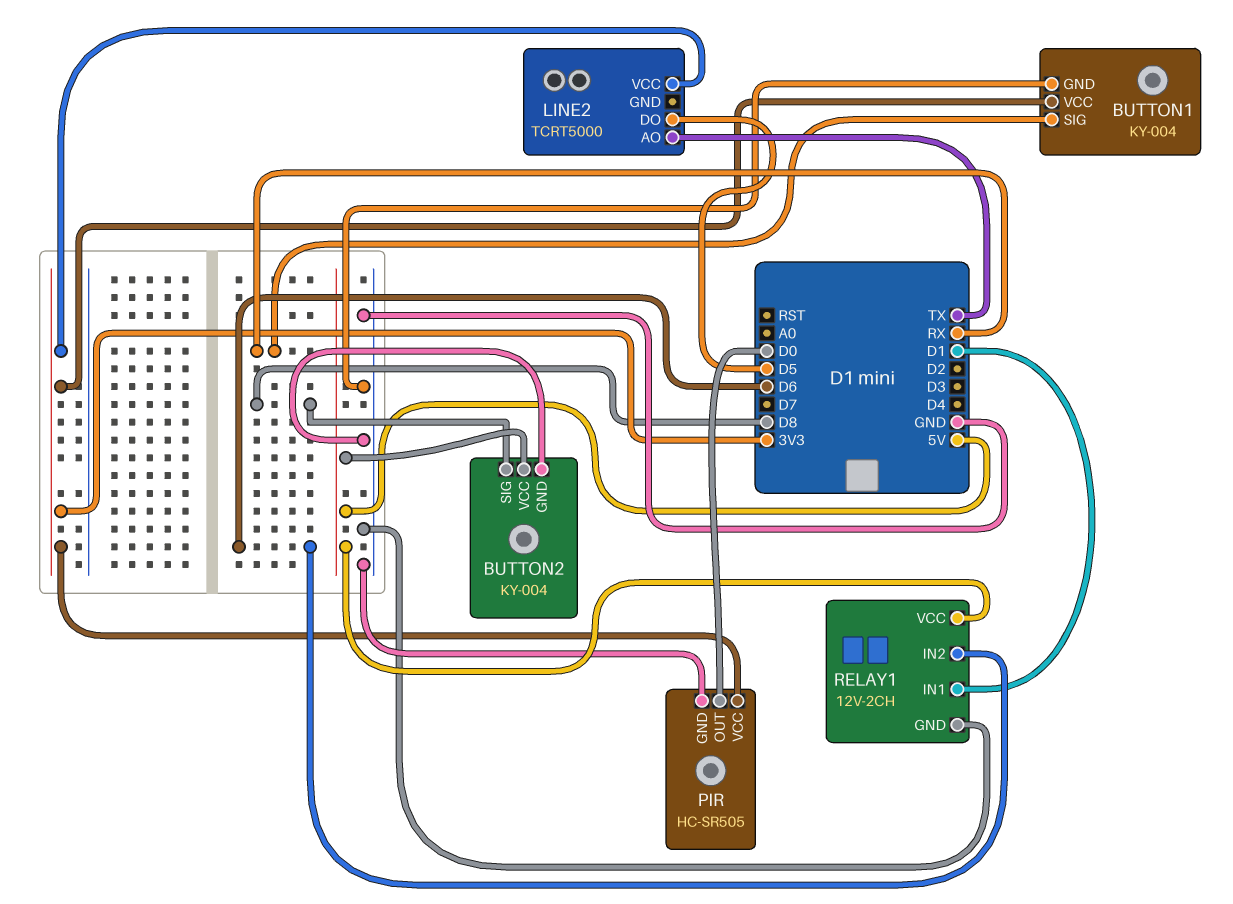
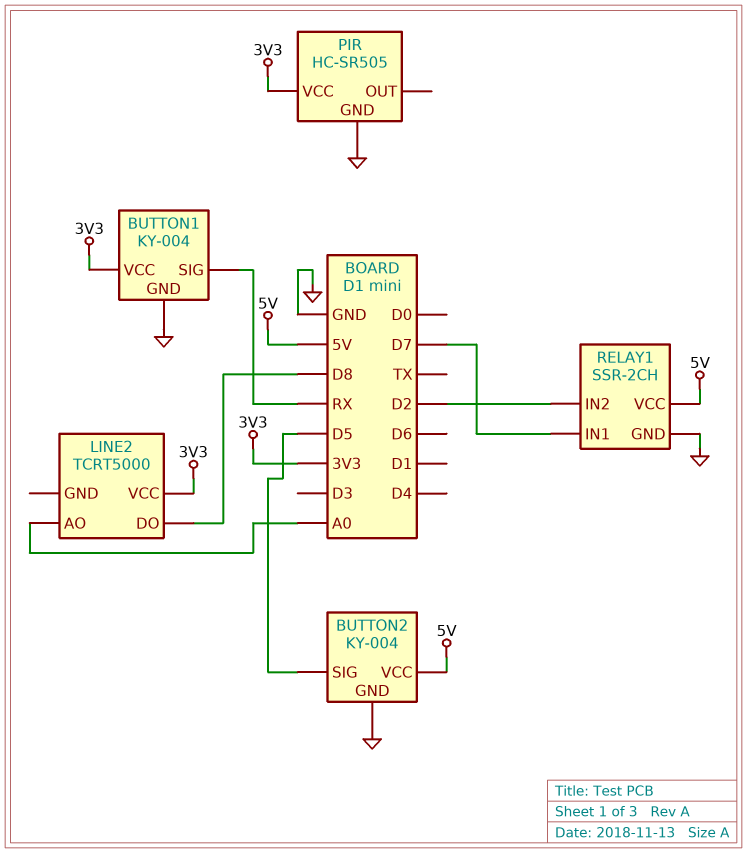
BUTTON2 pin SIG: D8 -> D5
LINE2 pin AO: TX -> A0
LINE2 pin DO: D5 -> D8
PIR pin OUT: D0 -> none
RELAY1: 12V-2CH -> SSR-2CH
RELAY1 pin IN1: D1 -> D7
RELAY1 pin IN2: D6 -> D2

